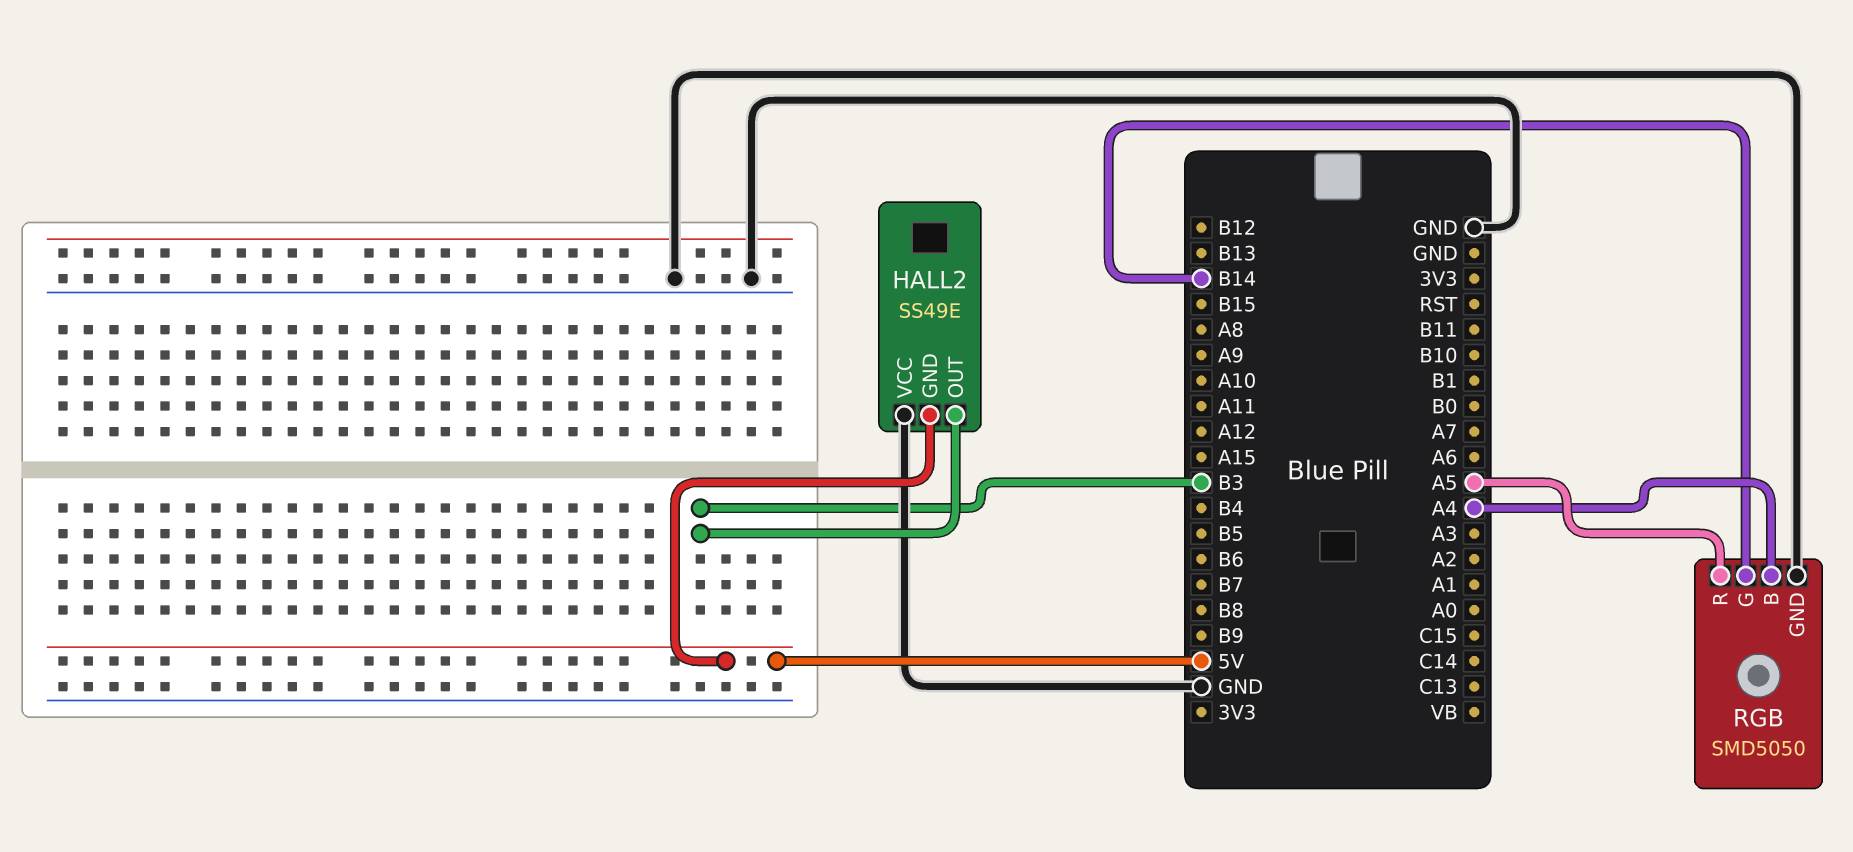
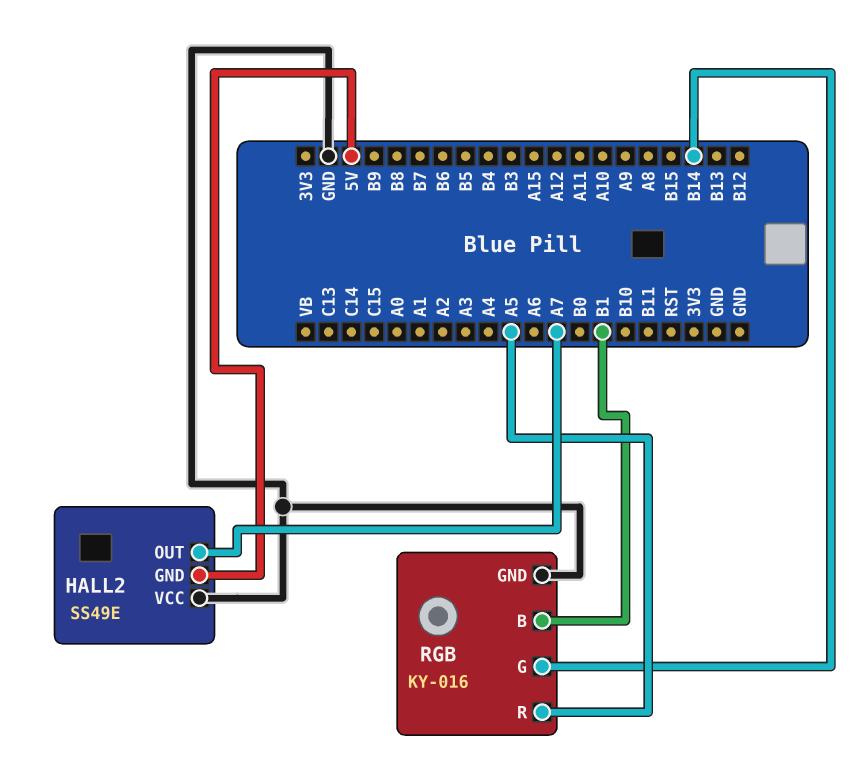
HALL2 pin OUT: B3 -> A7
RGB: SMD5050 -> KY-016
RGB pin B: A4 -> B1

